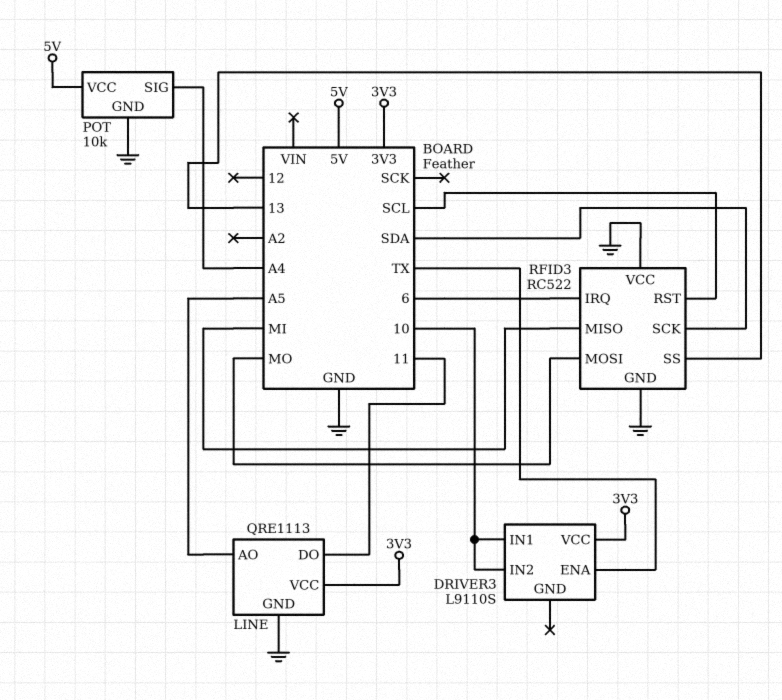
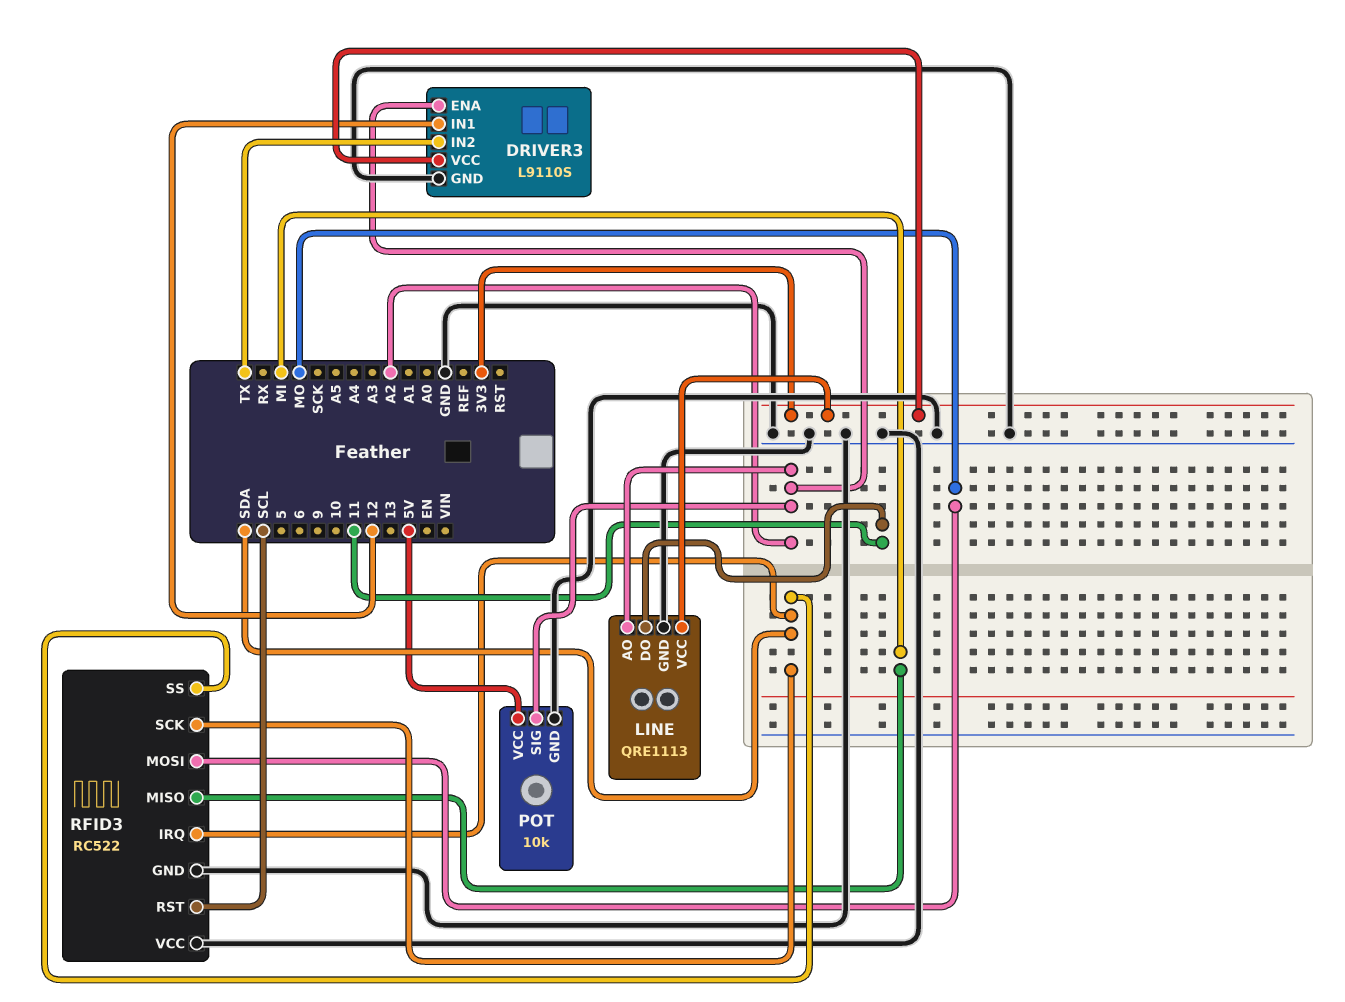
DRIVER3 pin ENA: TX -> A2
DRIVER3 pin GND: none -> GND
DRIVER3 pin IN1: 10 -> 12
DRIVER3 pin IN2: 10 -> TX
LINE pin AO: A5 -> A2
POT pin SIG: A4 -> A2
RFID3 pin IRQ: 6 -> SDA
RFID3 pin SS: 13 -> SDA

